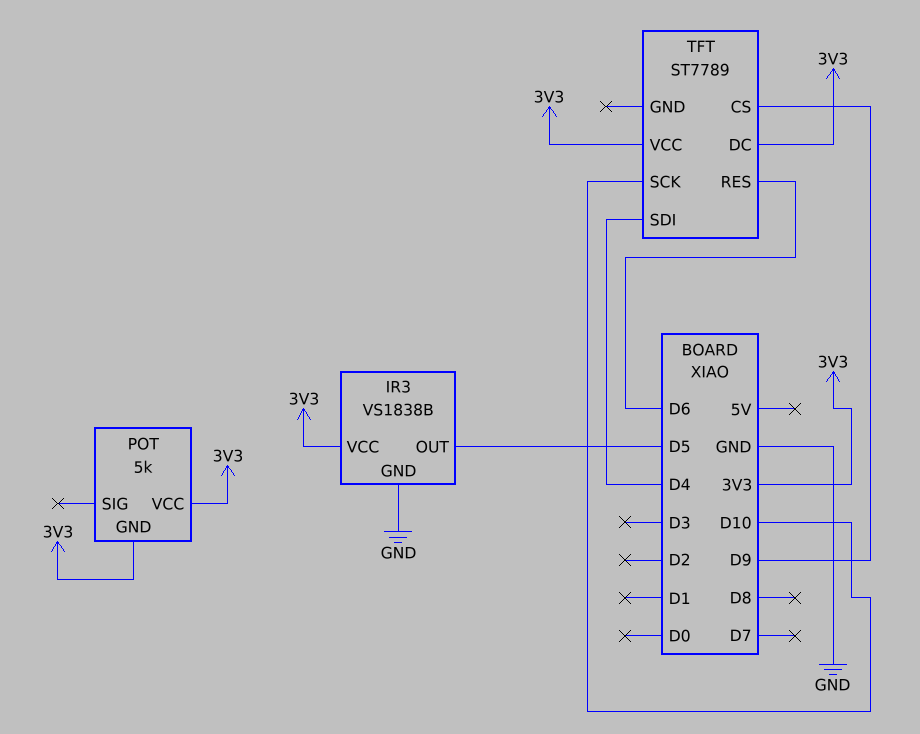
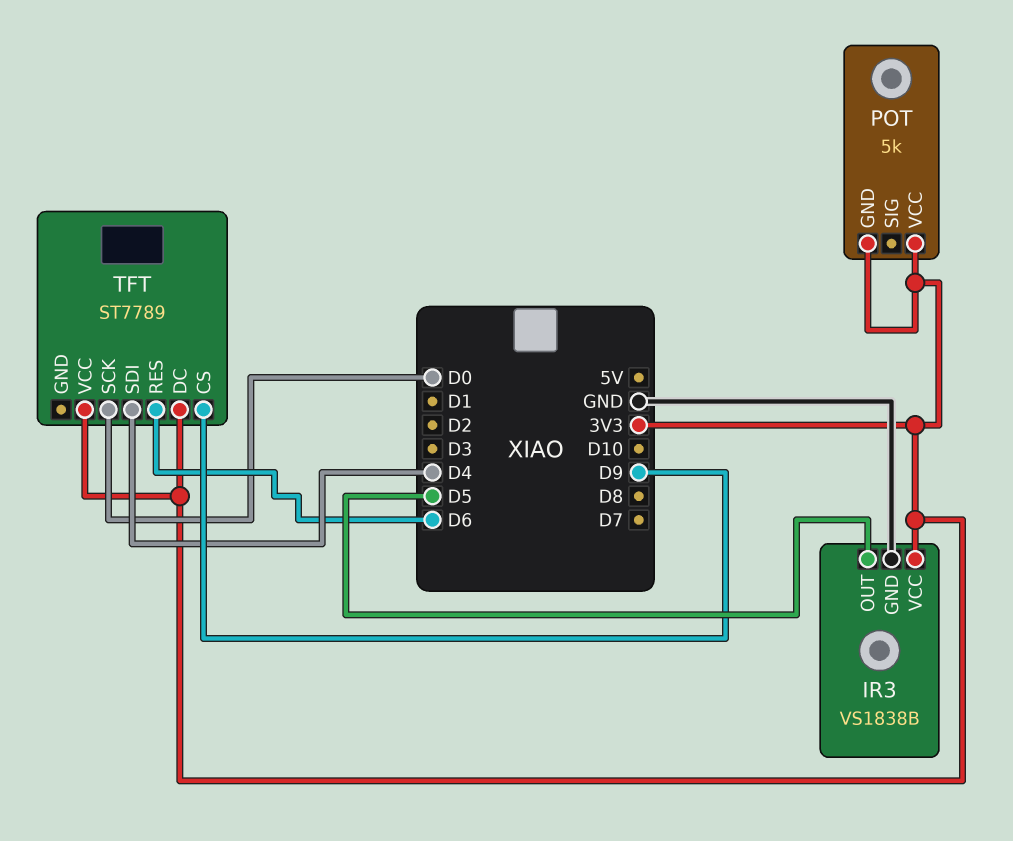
TFT pin SCK: D10 -> D0

